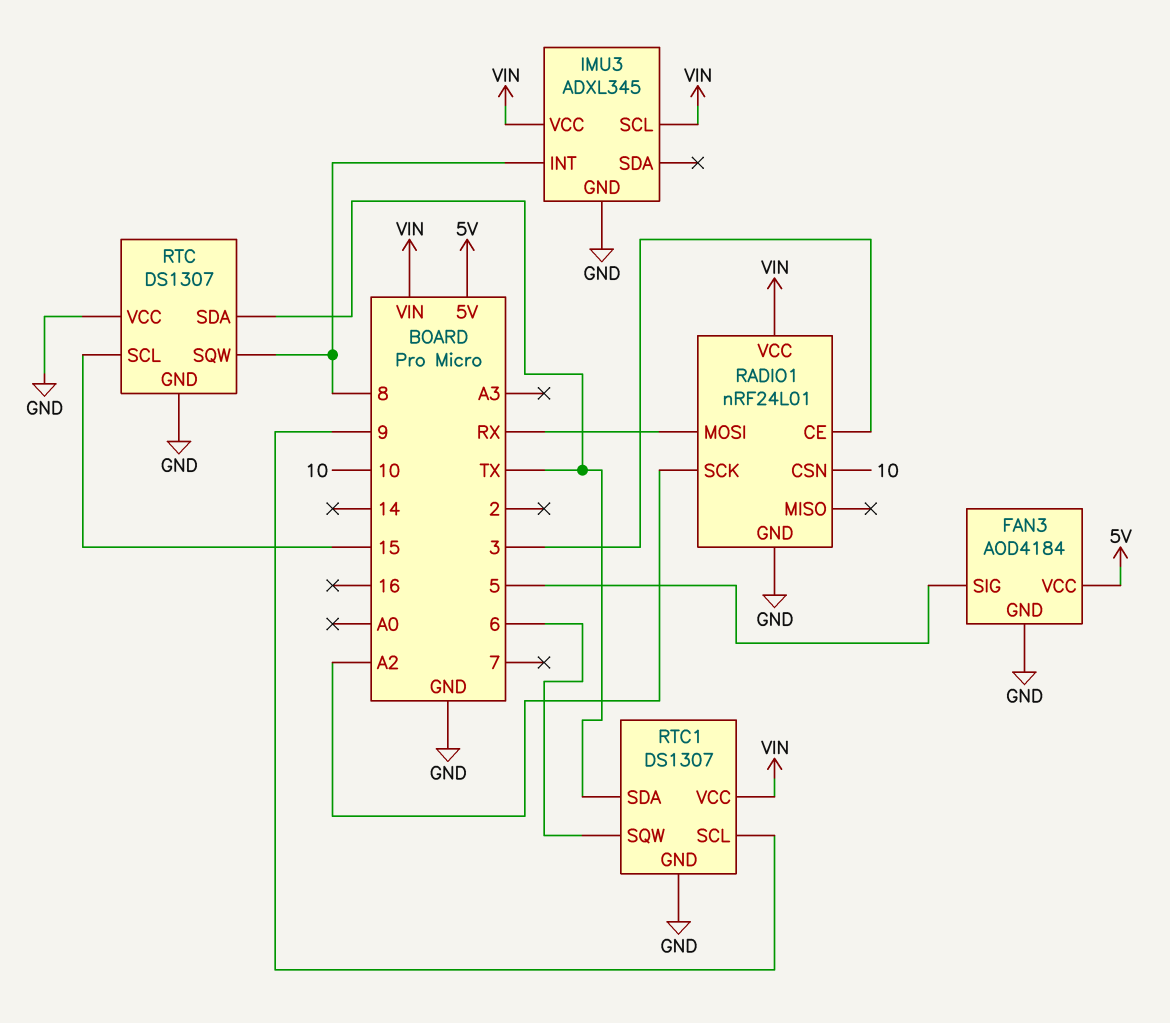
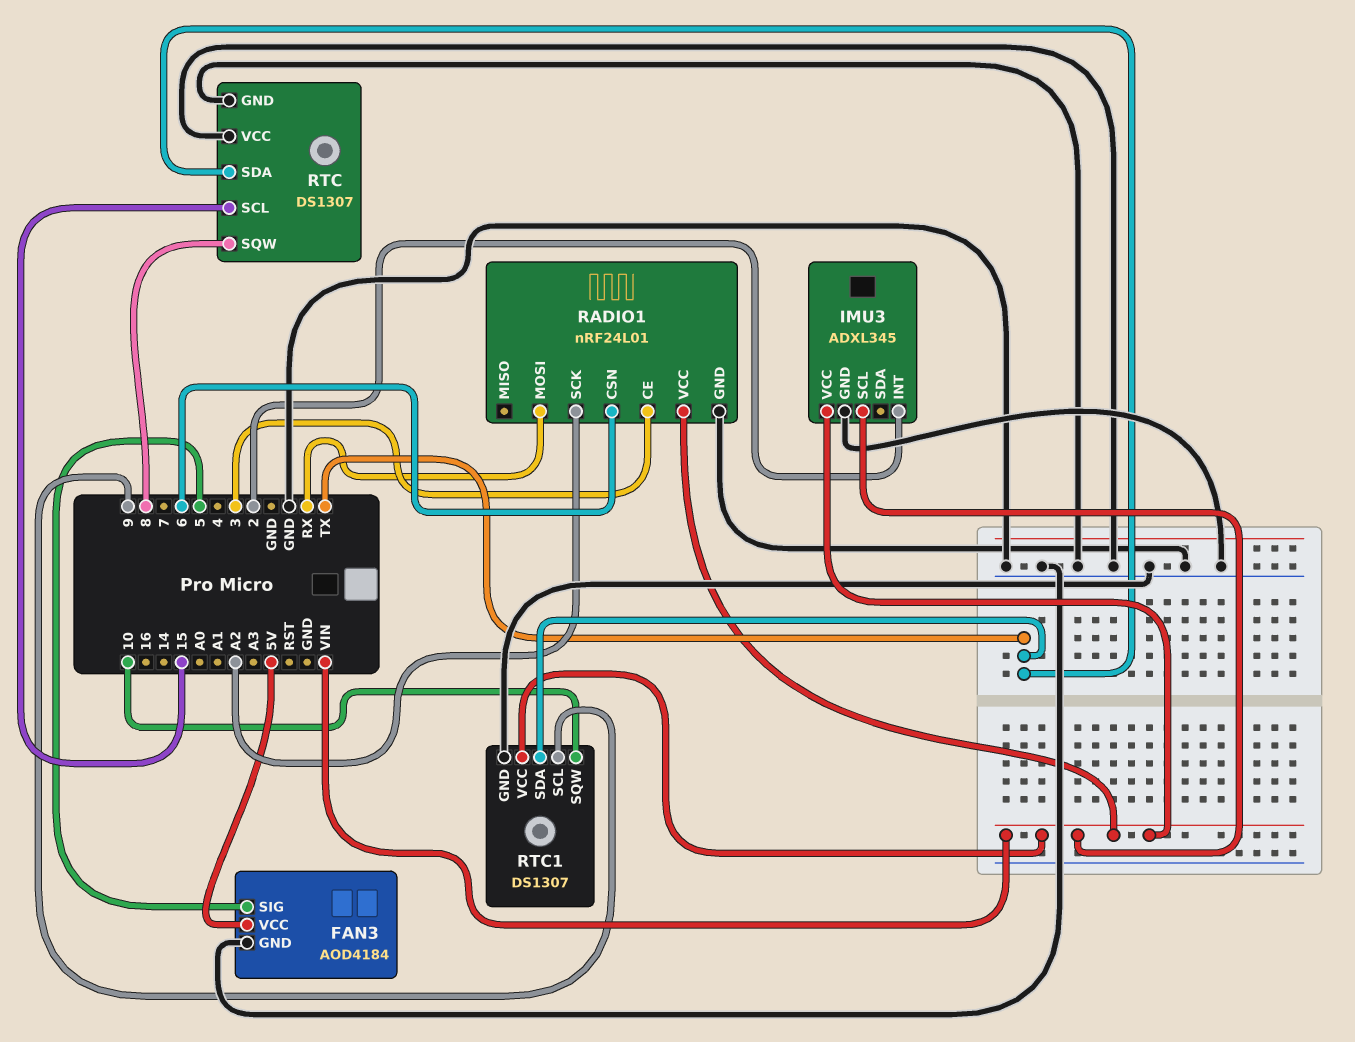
IMU3 pin INT: 8 -> 2
RADIO1 pin CSN: 10 -> 6
RTC1 pin SQW: 6 -> 10

